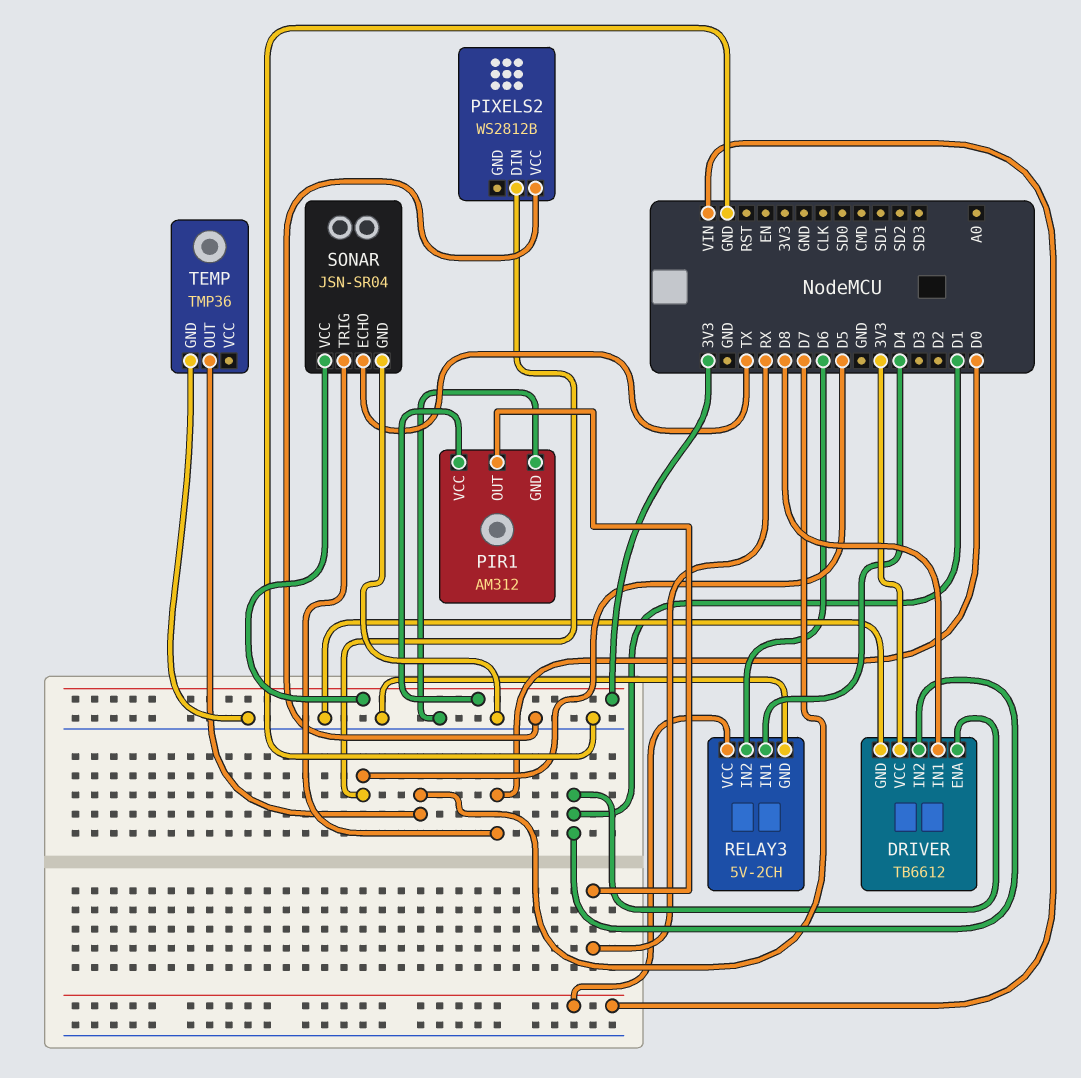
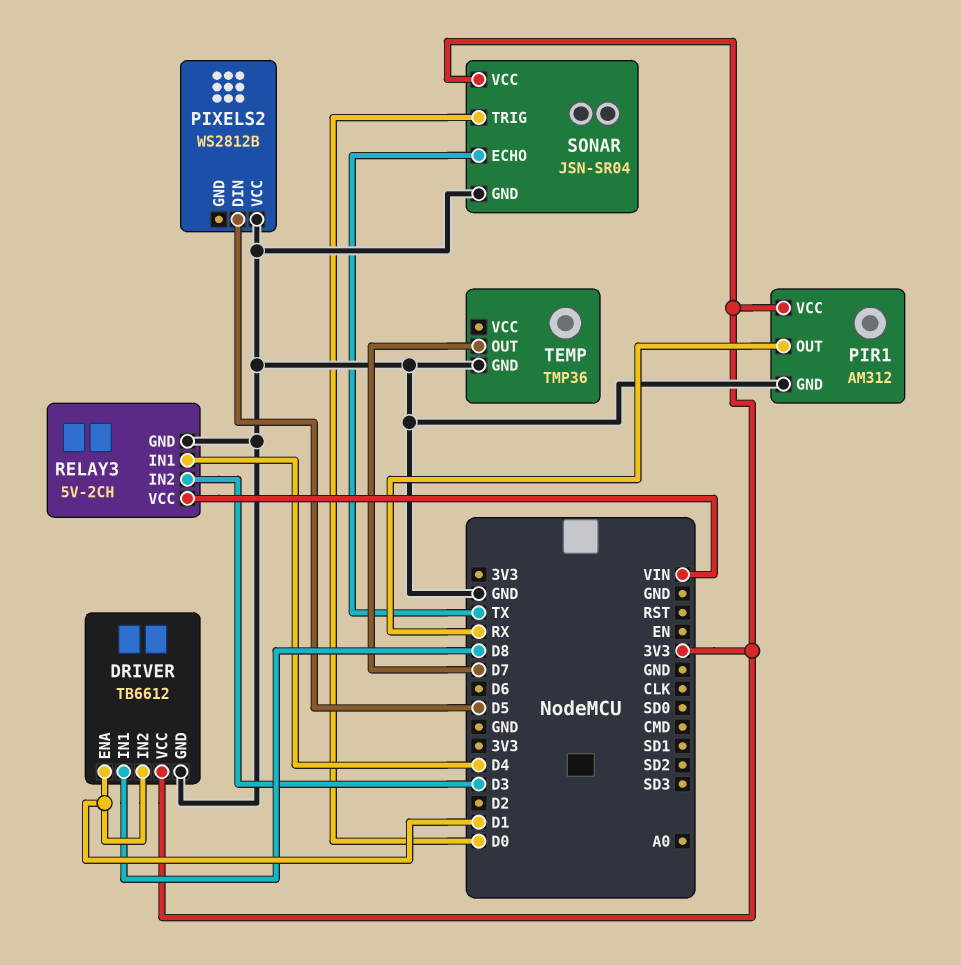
RELAY3 pin IN2: D6 -> D3

